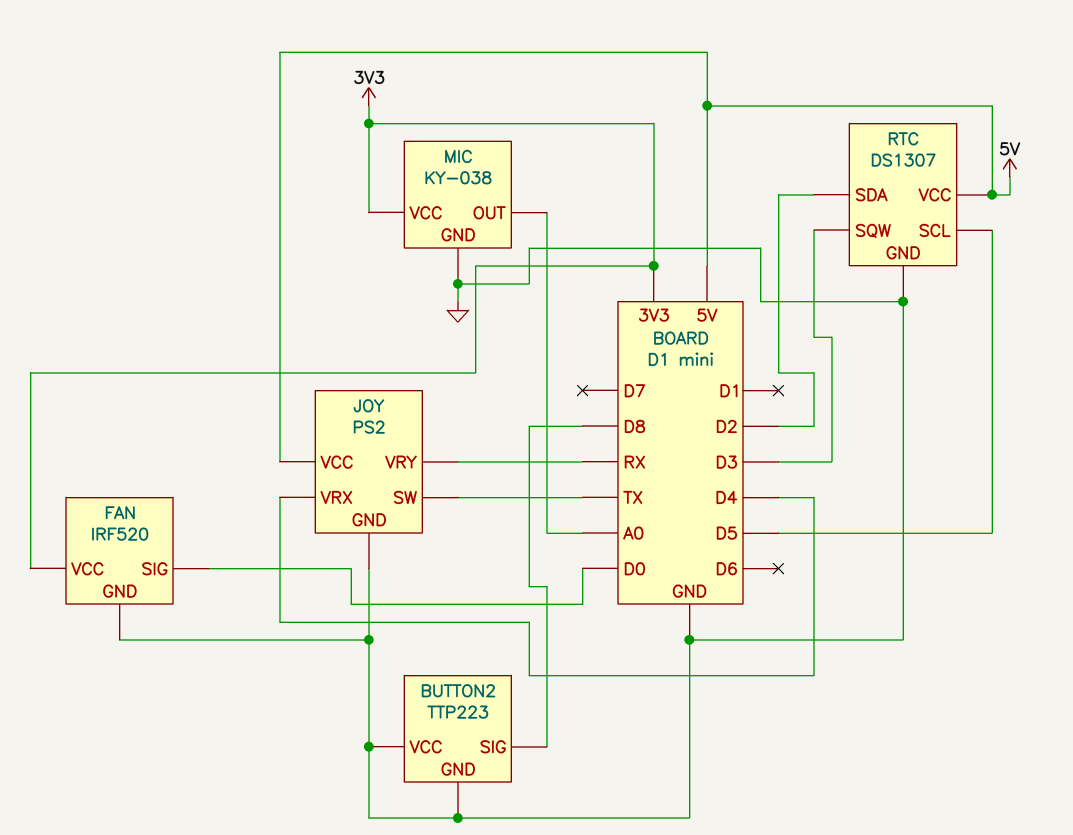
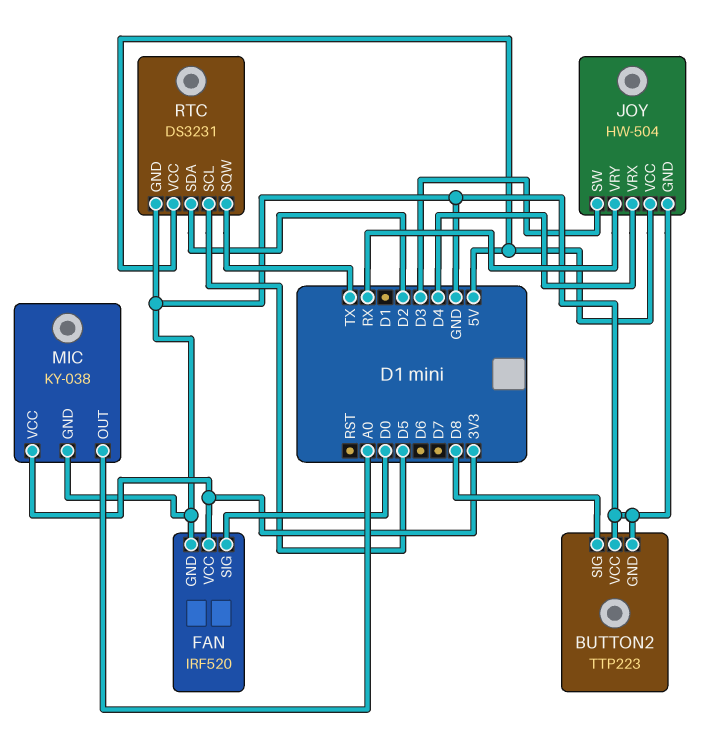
JOY: PS2 -> HW-504
JOY pin SW: TX -> D3
RTC: DS1307 -> DS3231
RTC pin SQW: D3 -> TX

